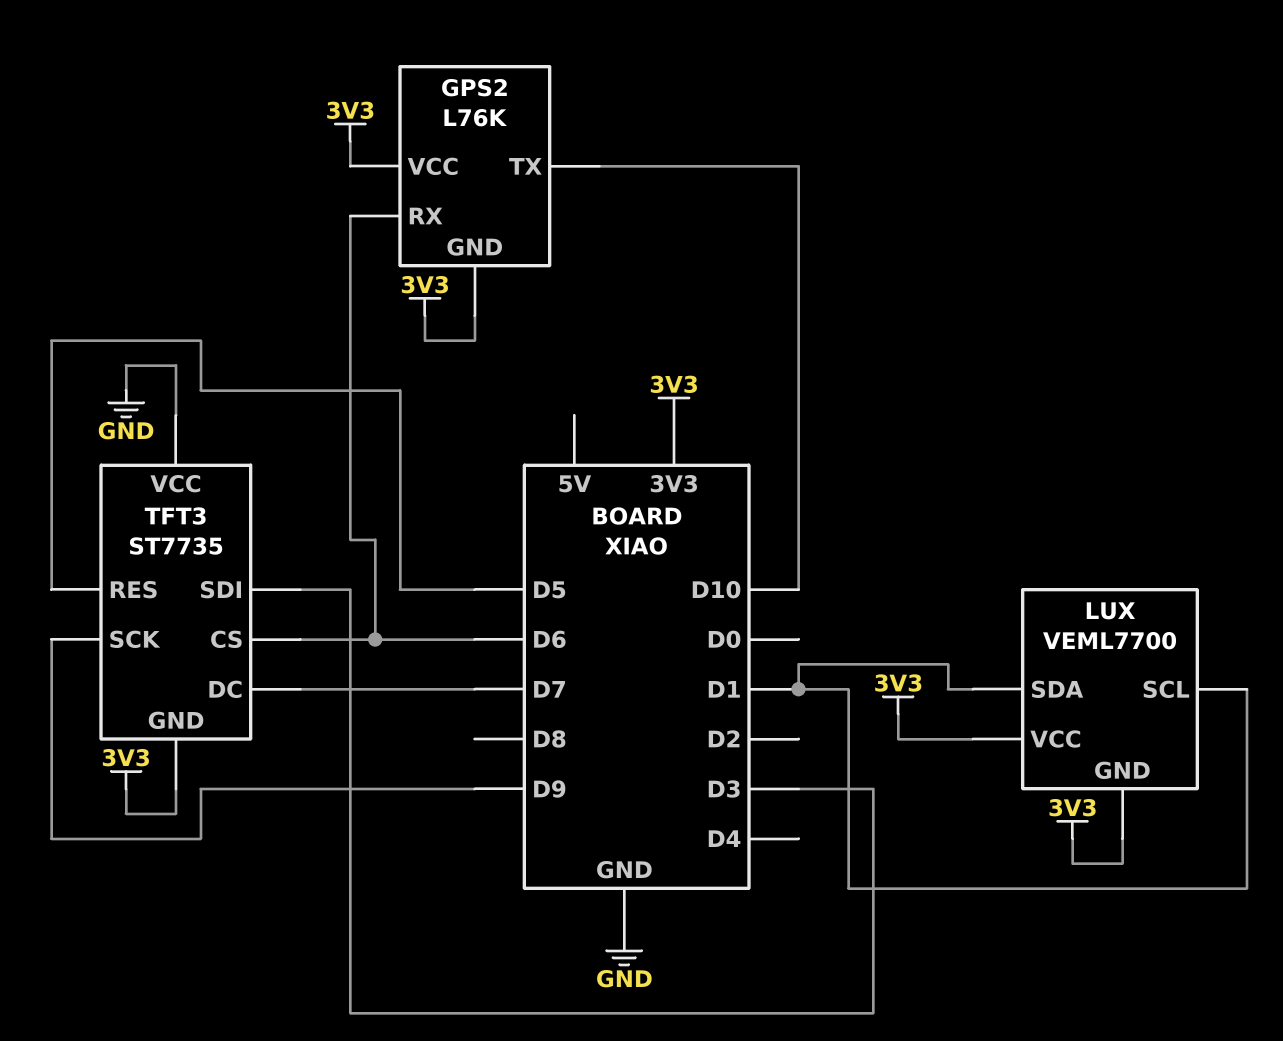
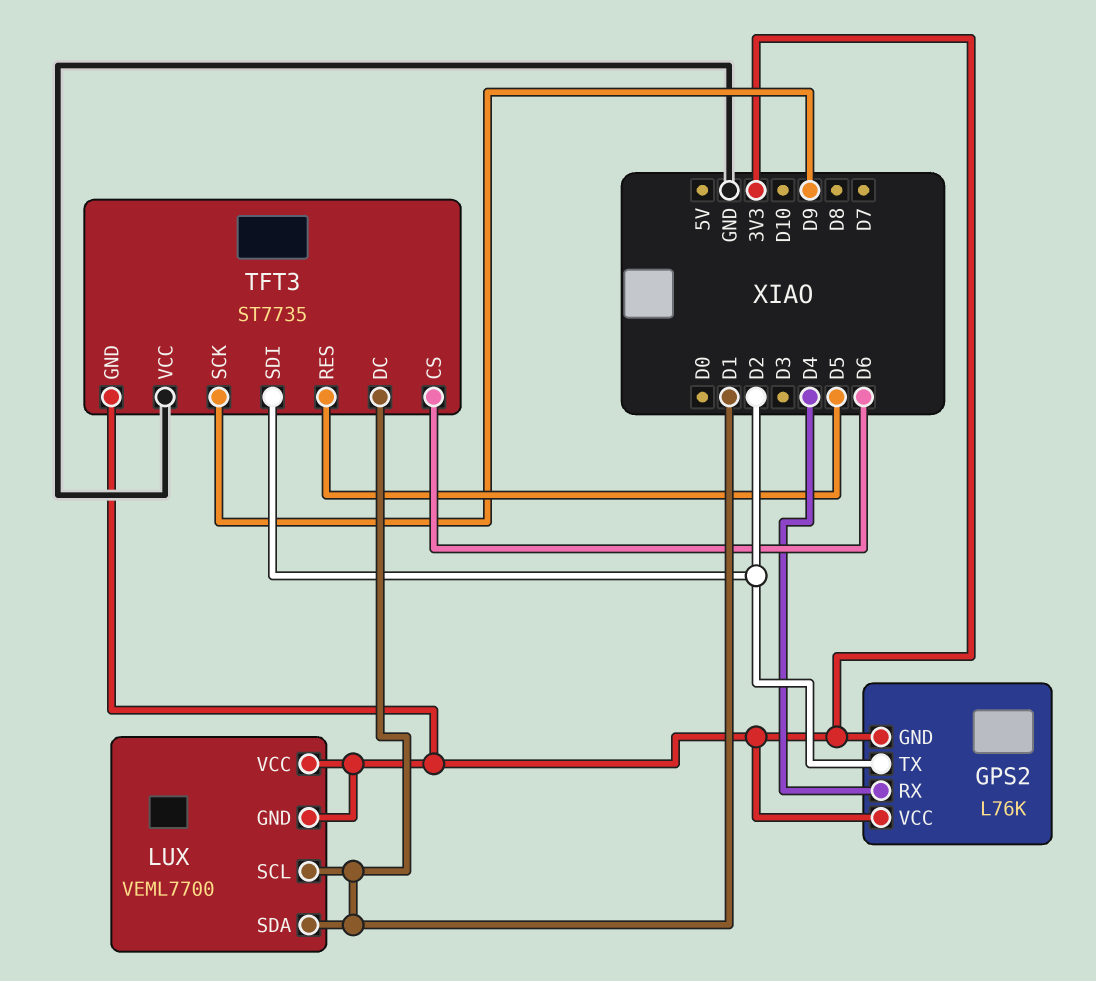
GPS2 pin RX: D6 -> D4
GPS2 pin TX: D10 -> D2
TFT3 pin DC: D7 -> D1
TFT3 pin SDI: D3 -> D2

